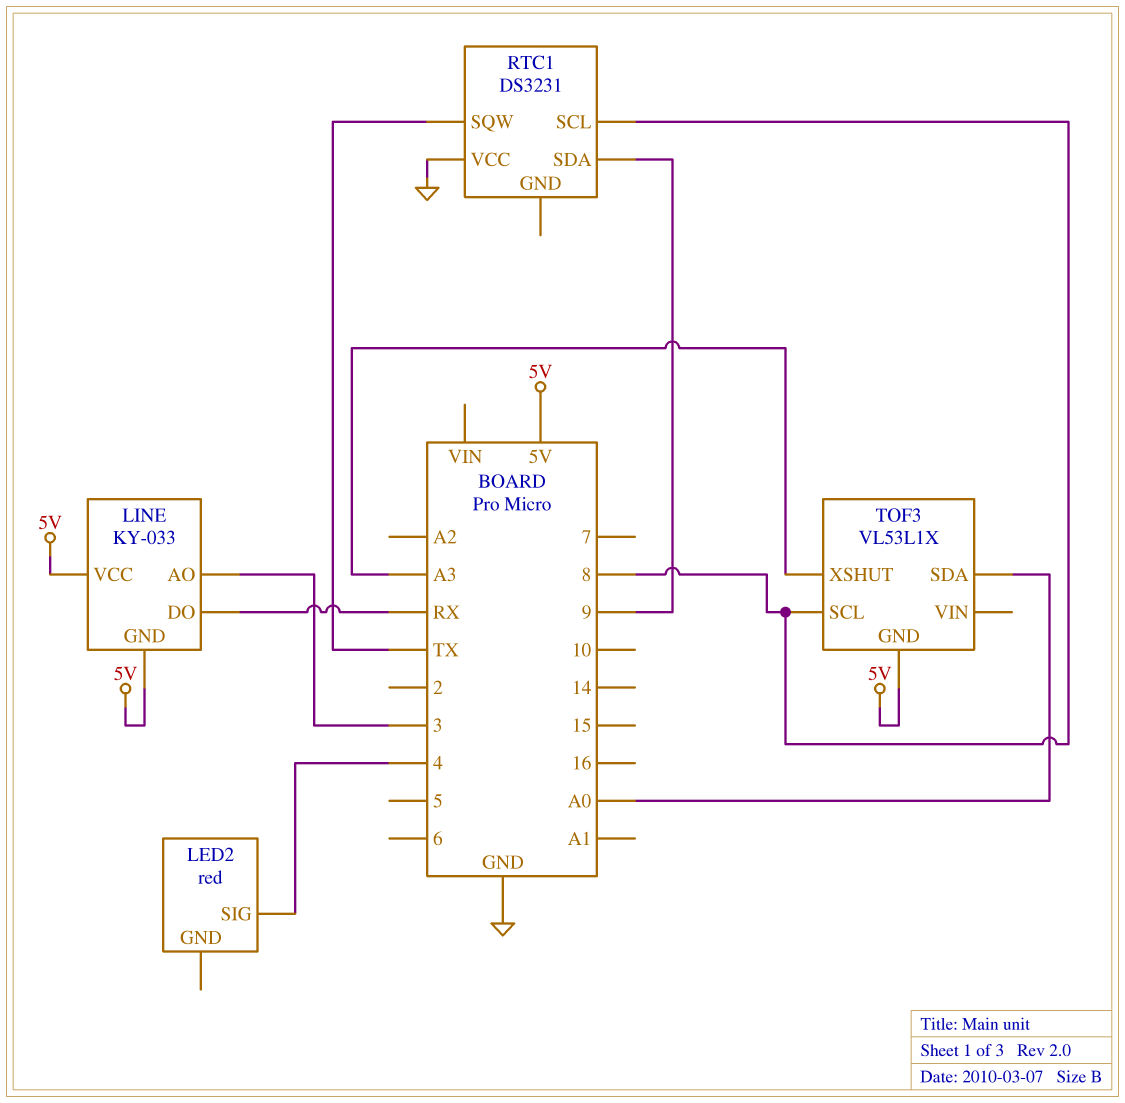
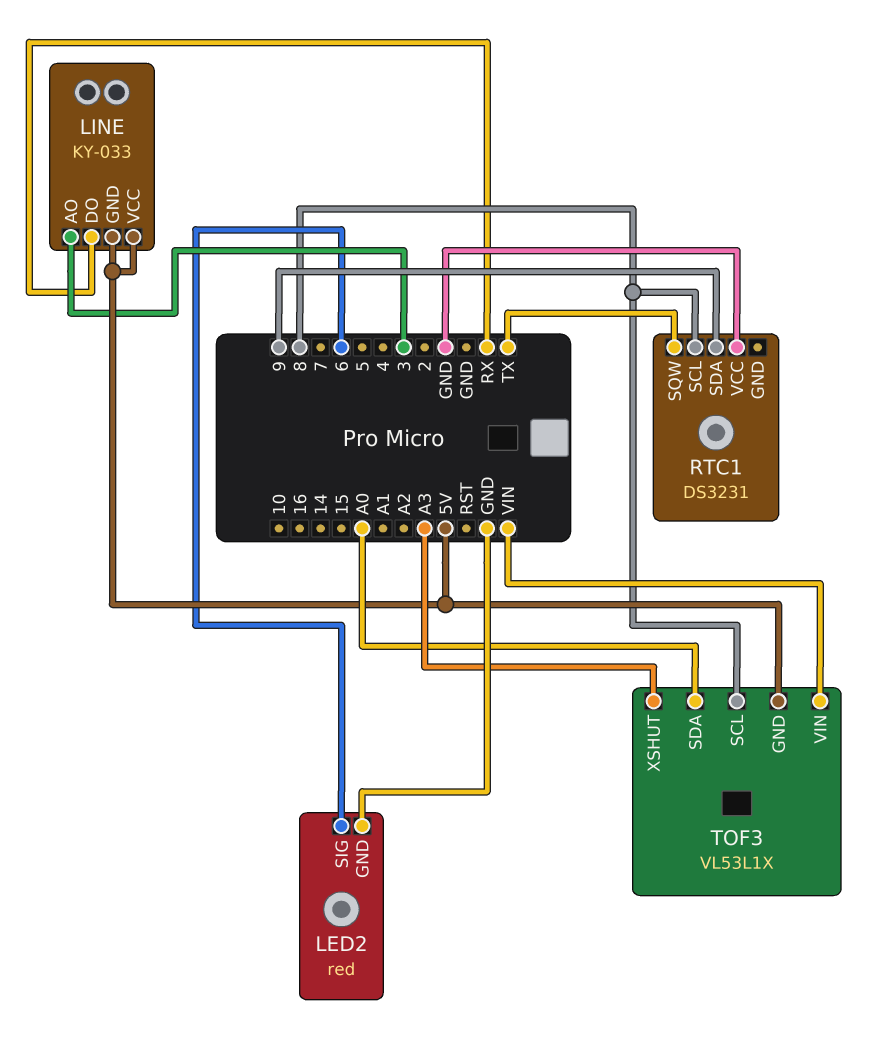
LED2 pin GND: none -> GND
LED2 pin SIG: 4 -> 6
TOF3 pin VIN: none -> VIN

